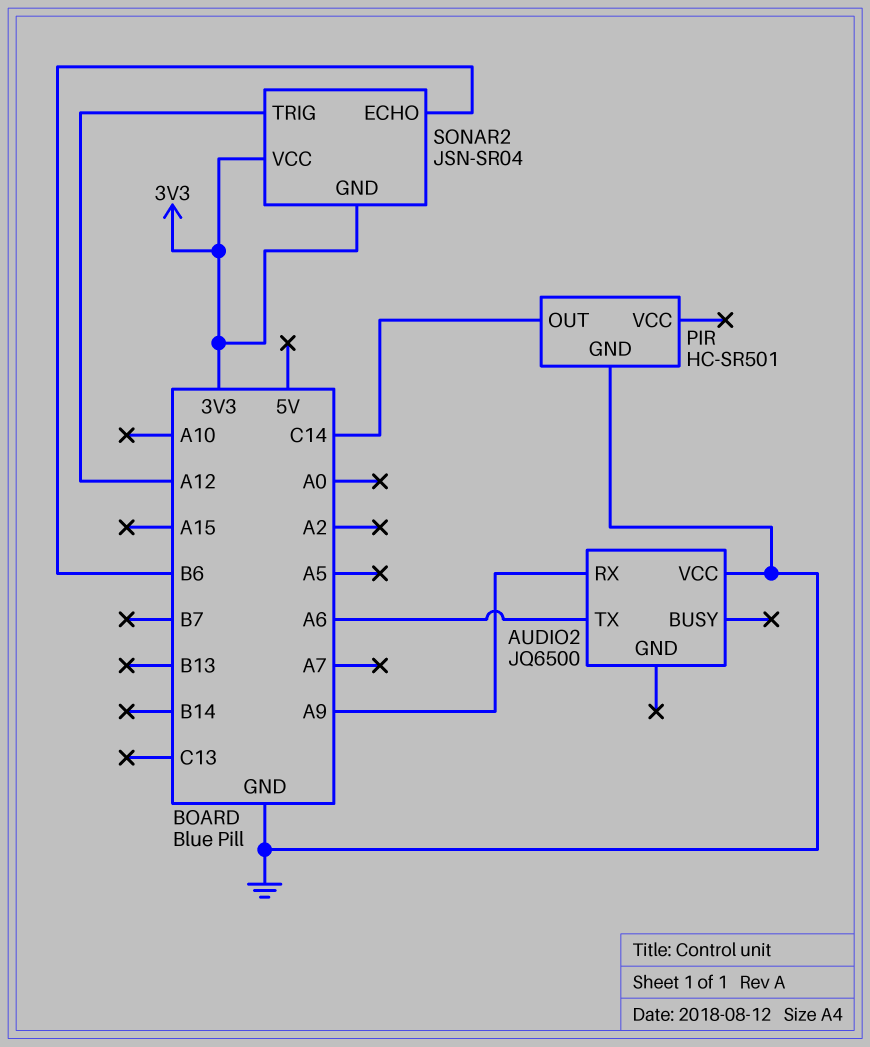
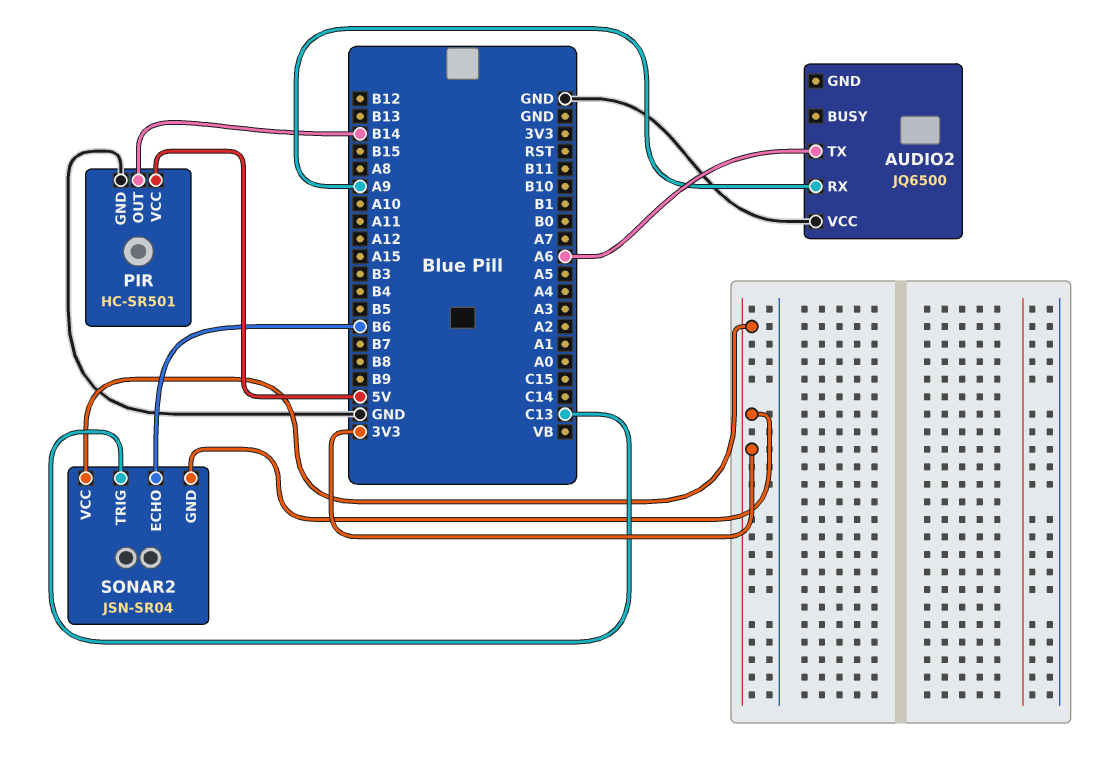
PIR pin OUT: C14 -> B14
PIR pin VCC: none -> 5V
SONAR2 pin TRIG: A12 -> C13

